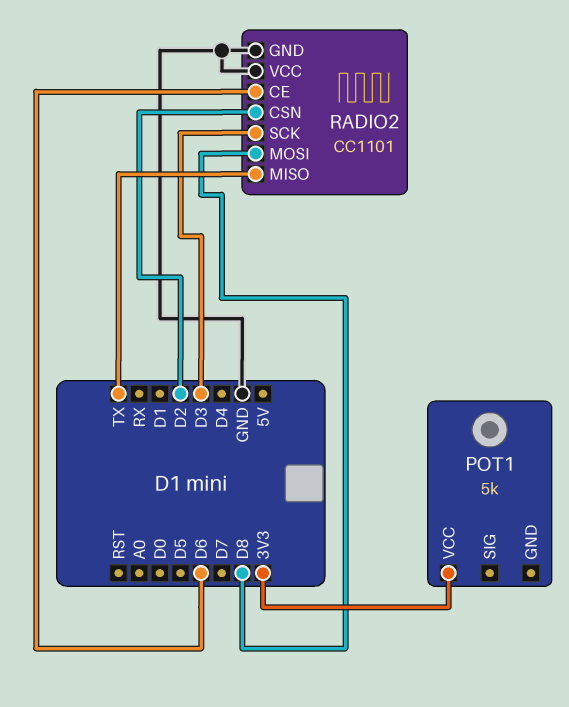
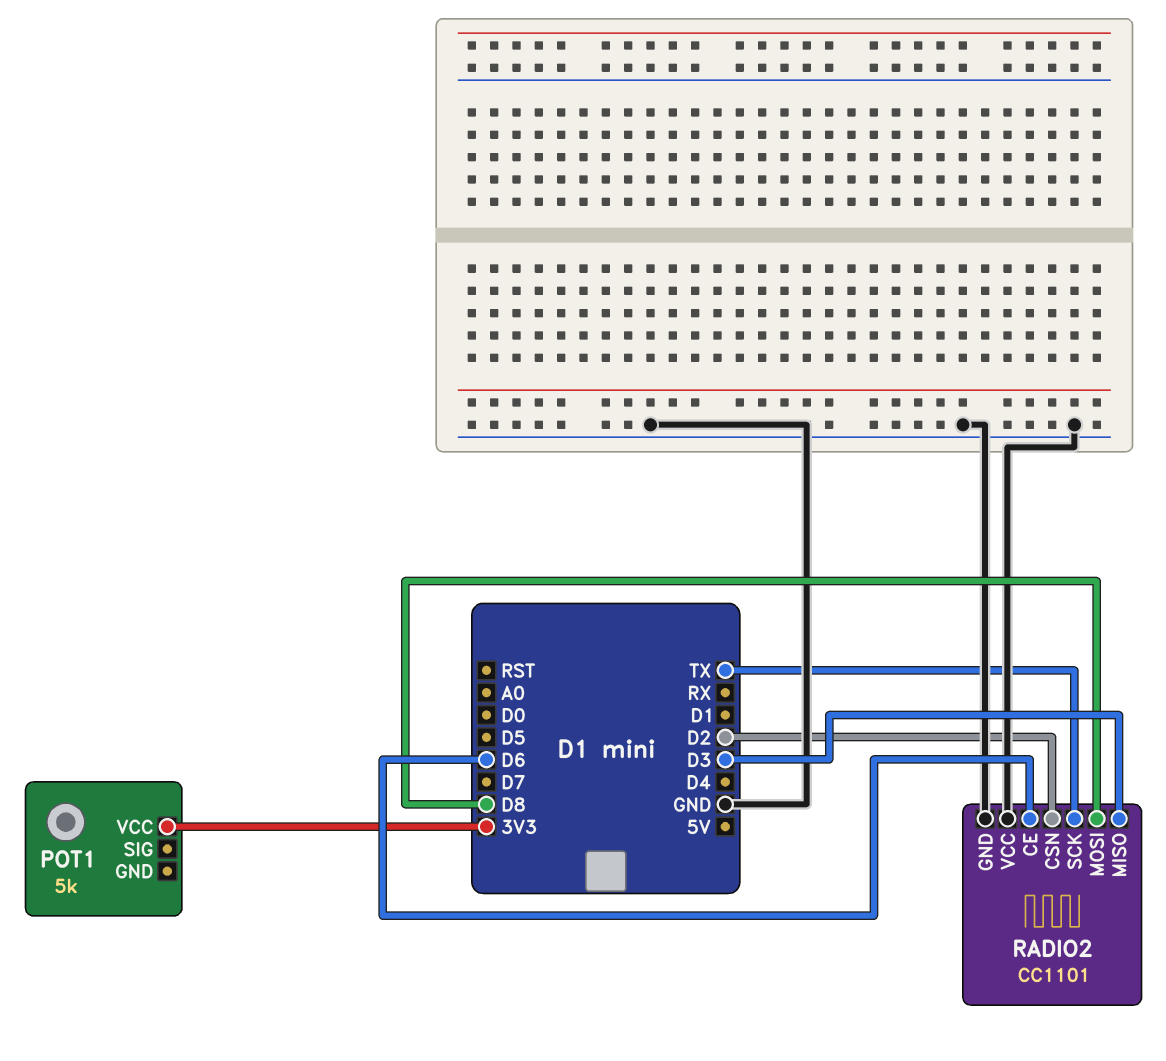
RADIO2 pin MISO: TX -> D3
RADIO2 pin SCK: D3 -> TX

